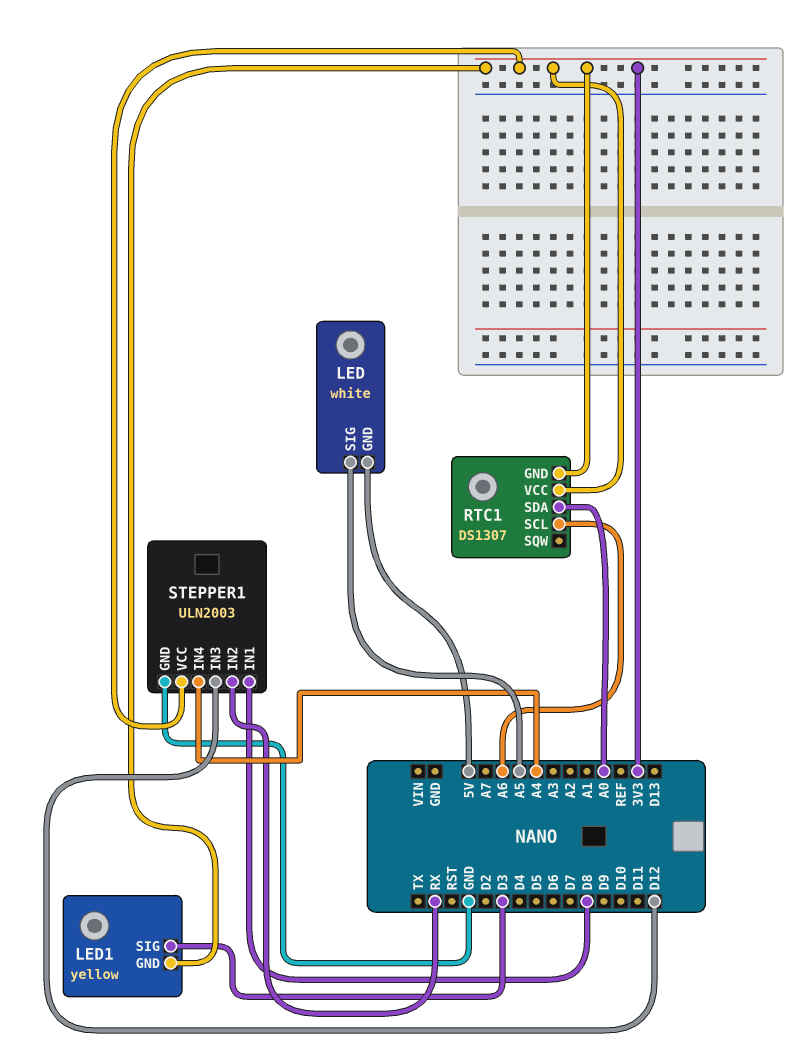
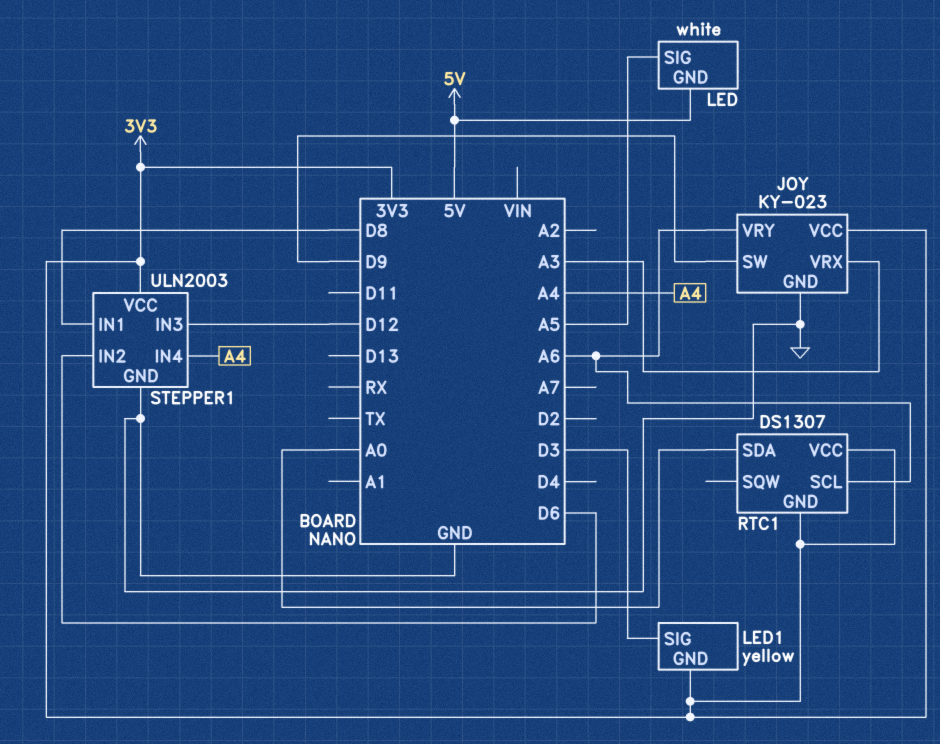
JOY: none -> KY-023
JOY pin GND: none -> GND
JOY pin SW: none -> D9
JOY pin VCC: none -> 3V3
JOY pin VRX: none -> A3
JOY pin VRY: none -> A6
STEPPER1 pin IN2: RX -> D6

